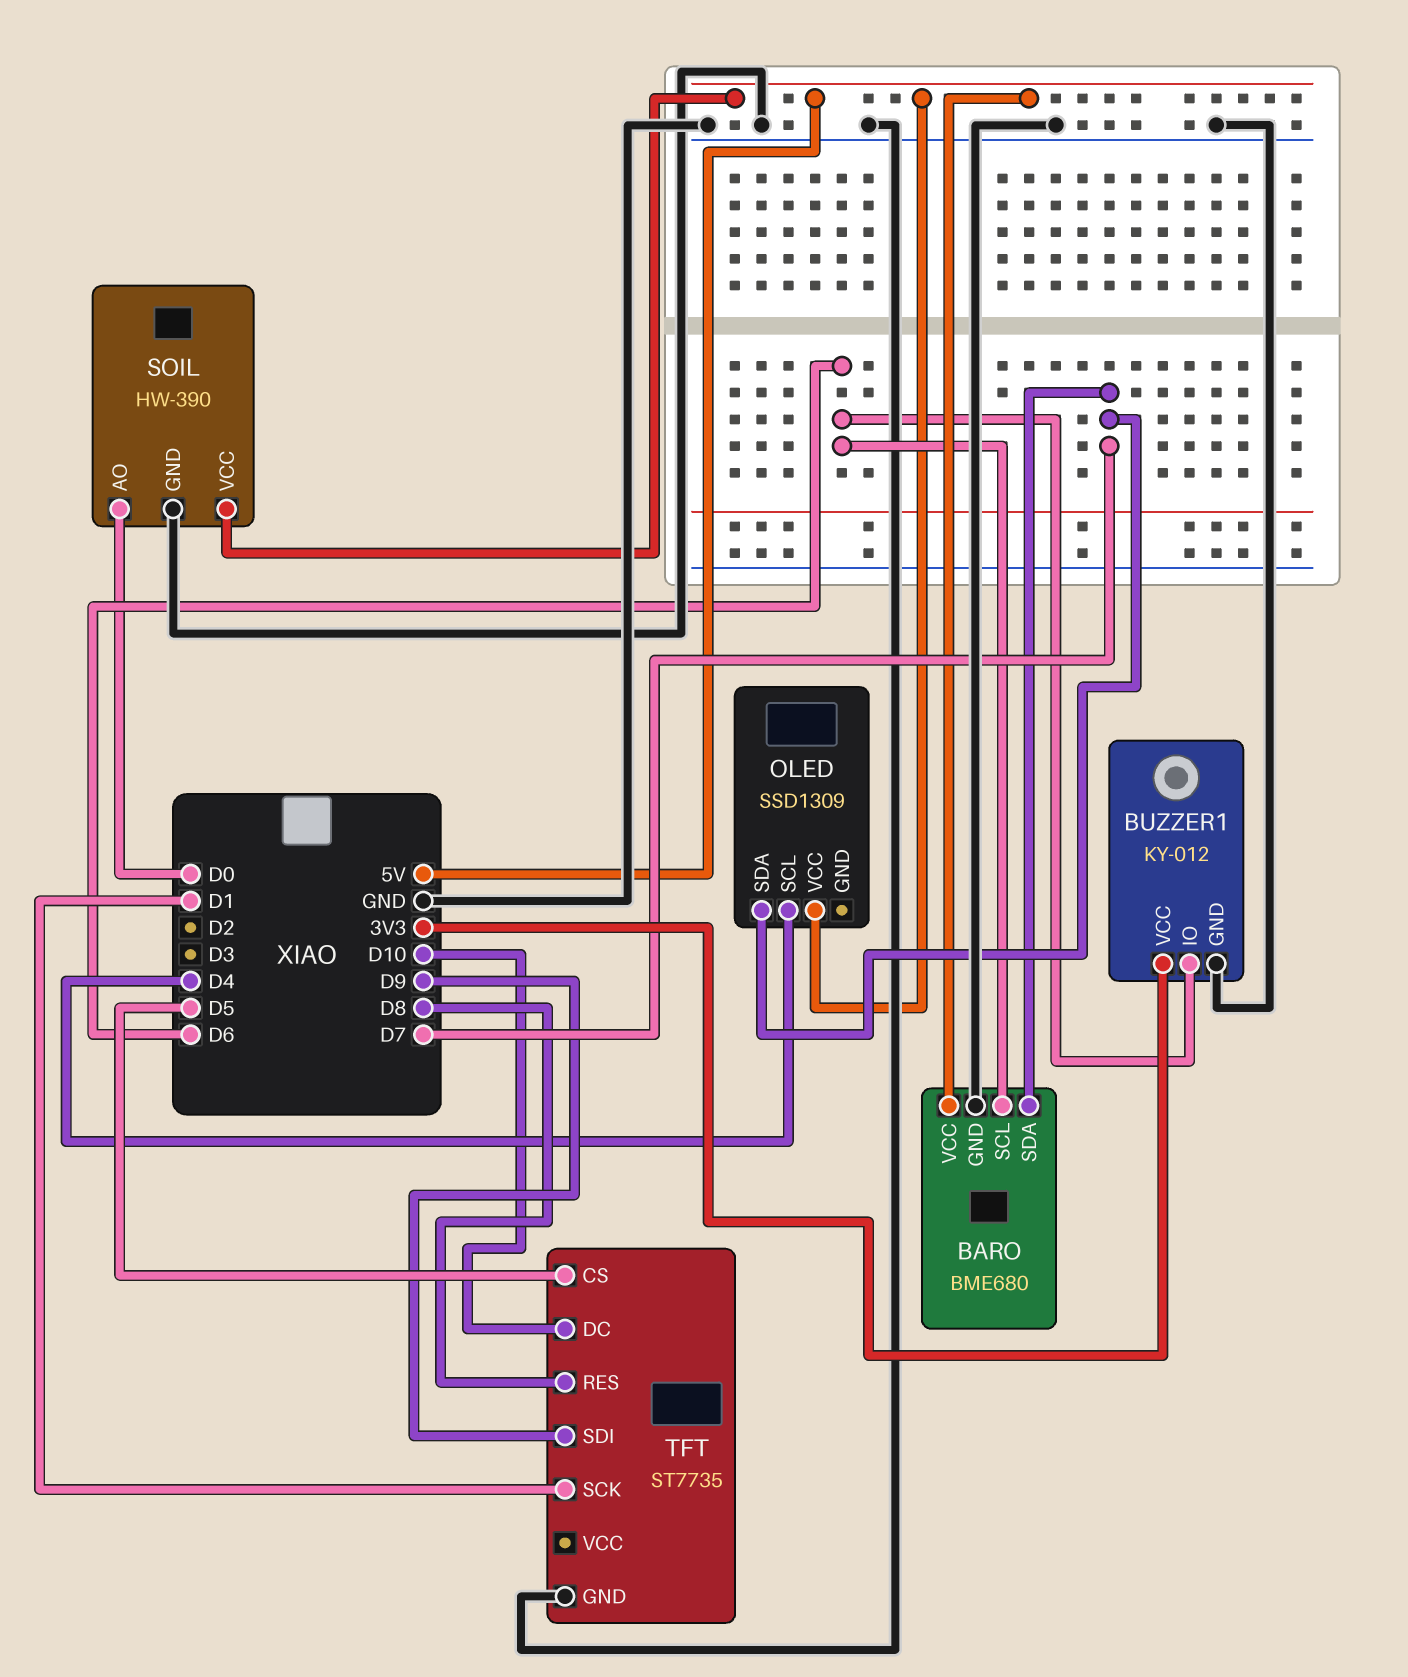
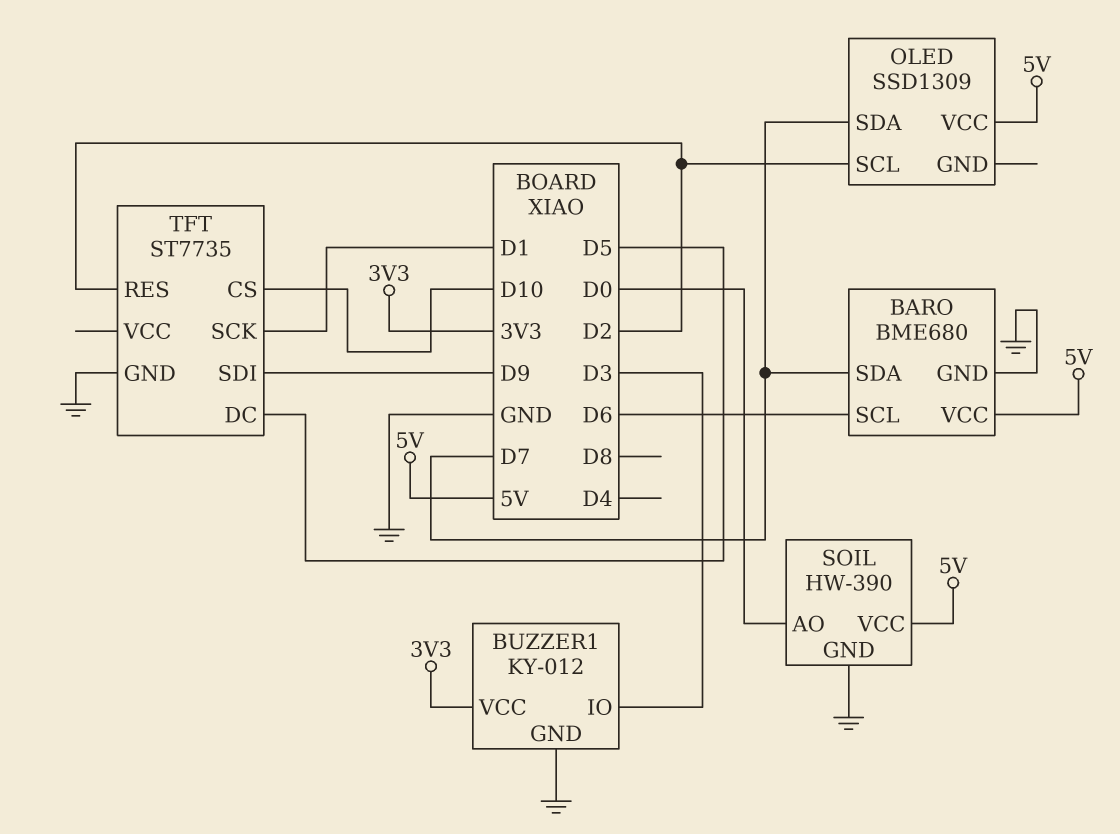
BUZZER1 pin IO: D6 -> D3
OLED pin SCL: D4 -> D2
TFT pin CS: D5 -> D10
TFT pin DC: D10 -> D5
TFT pin RES: D8 -> D2

